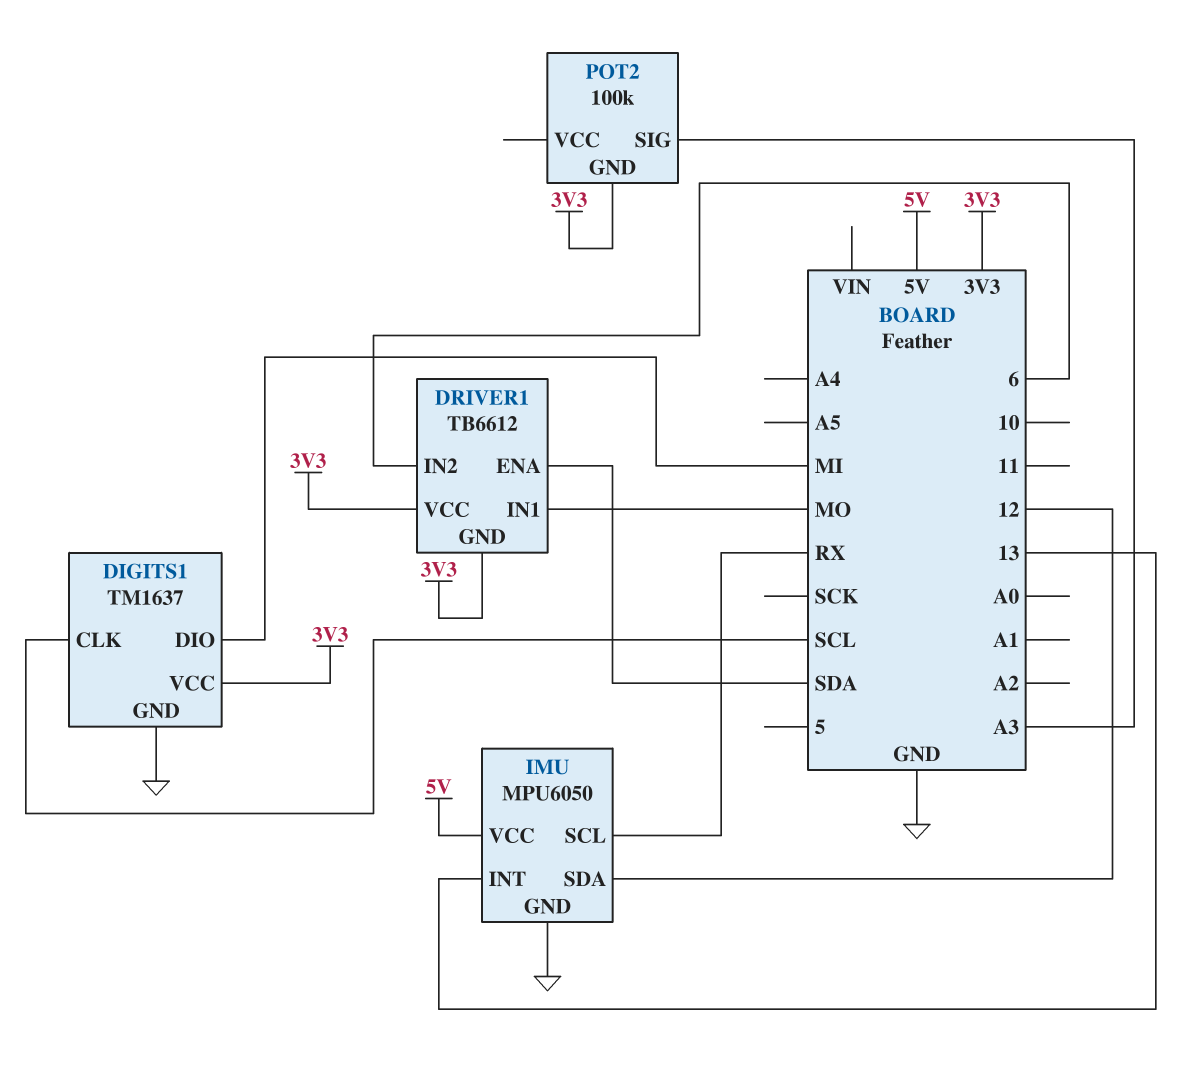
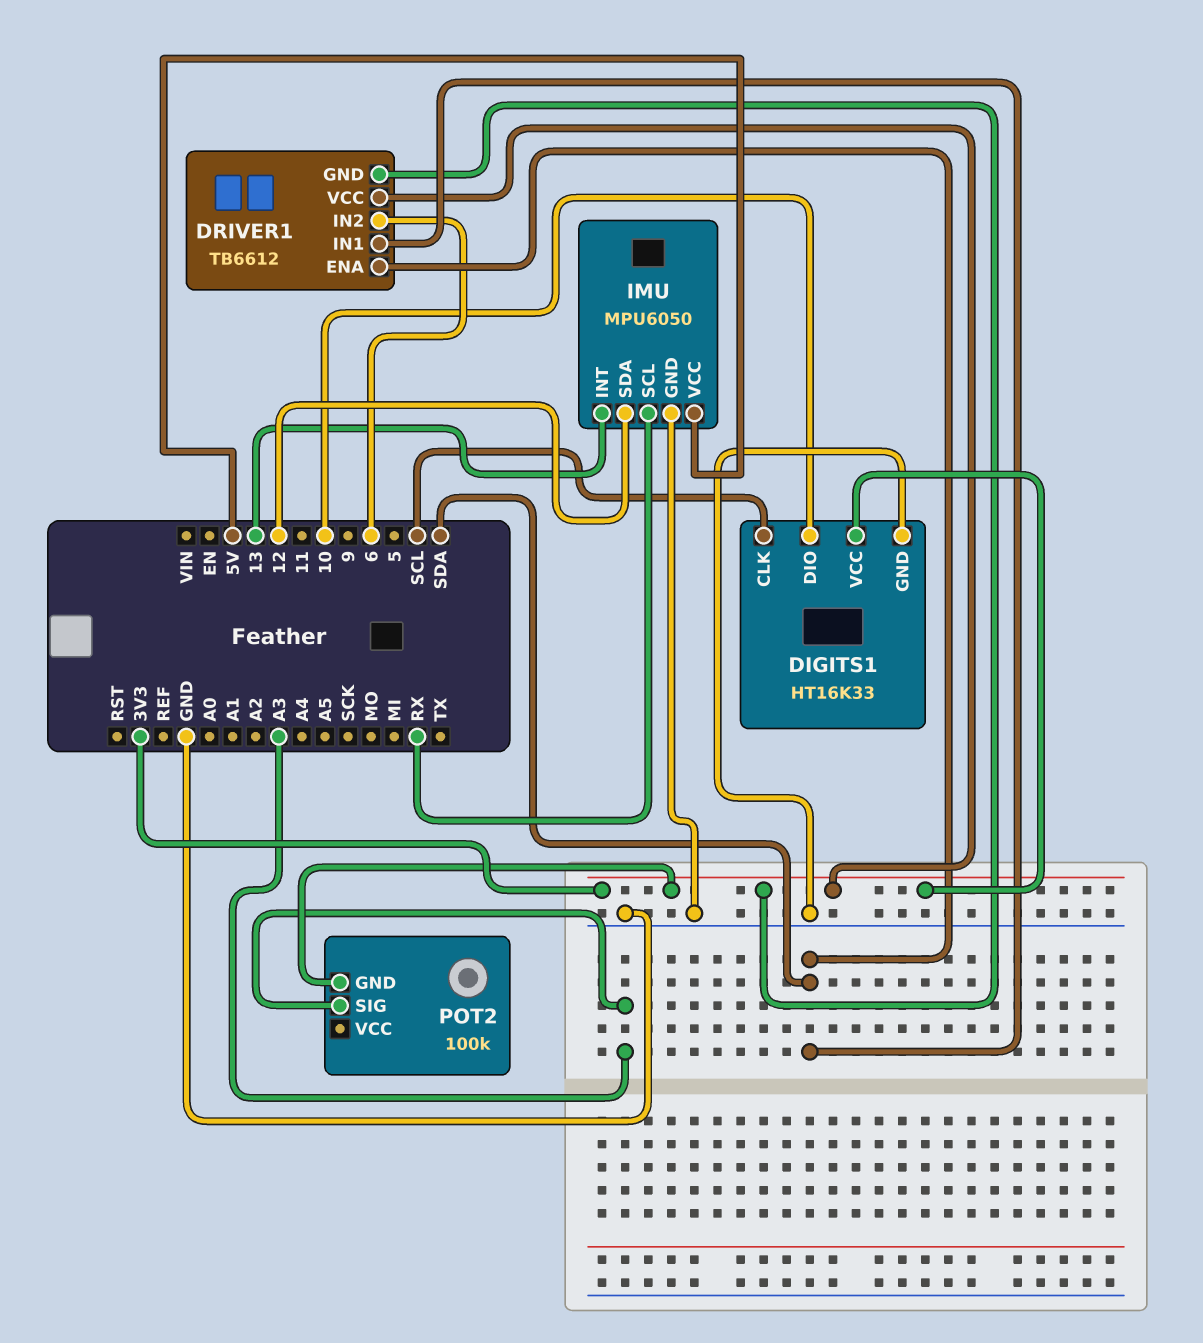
DIGITS1: TM1637 -> HT16K33
DIGITS1 pin DIO: MI -> 10
DRIVER1 pin IN1: MO -> SDA

